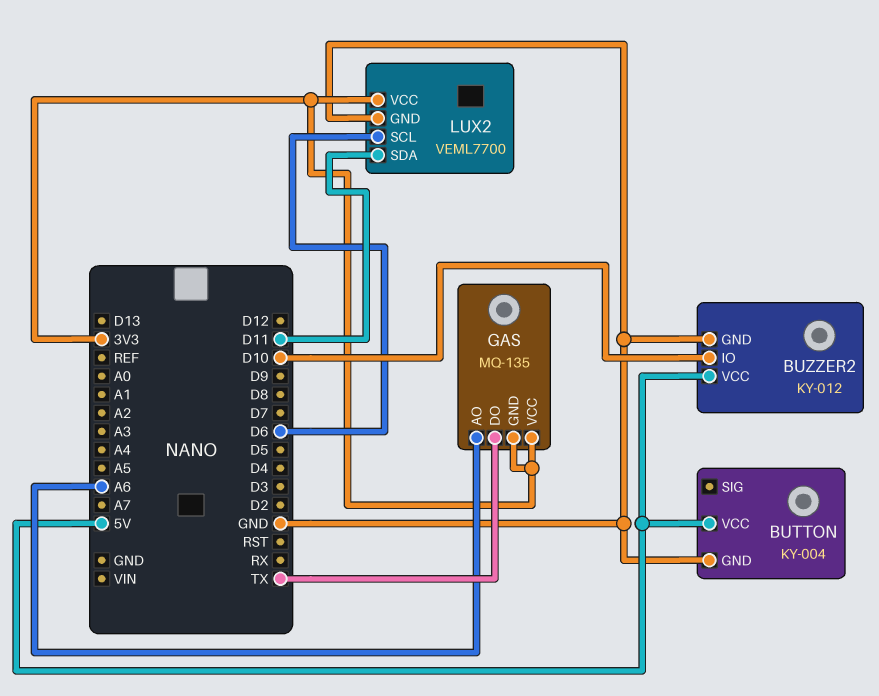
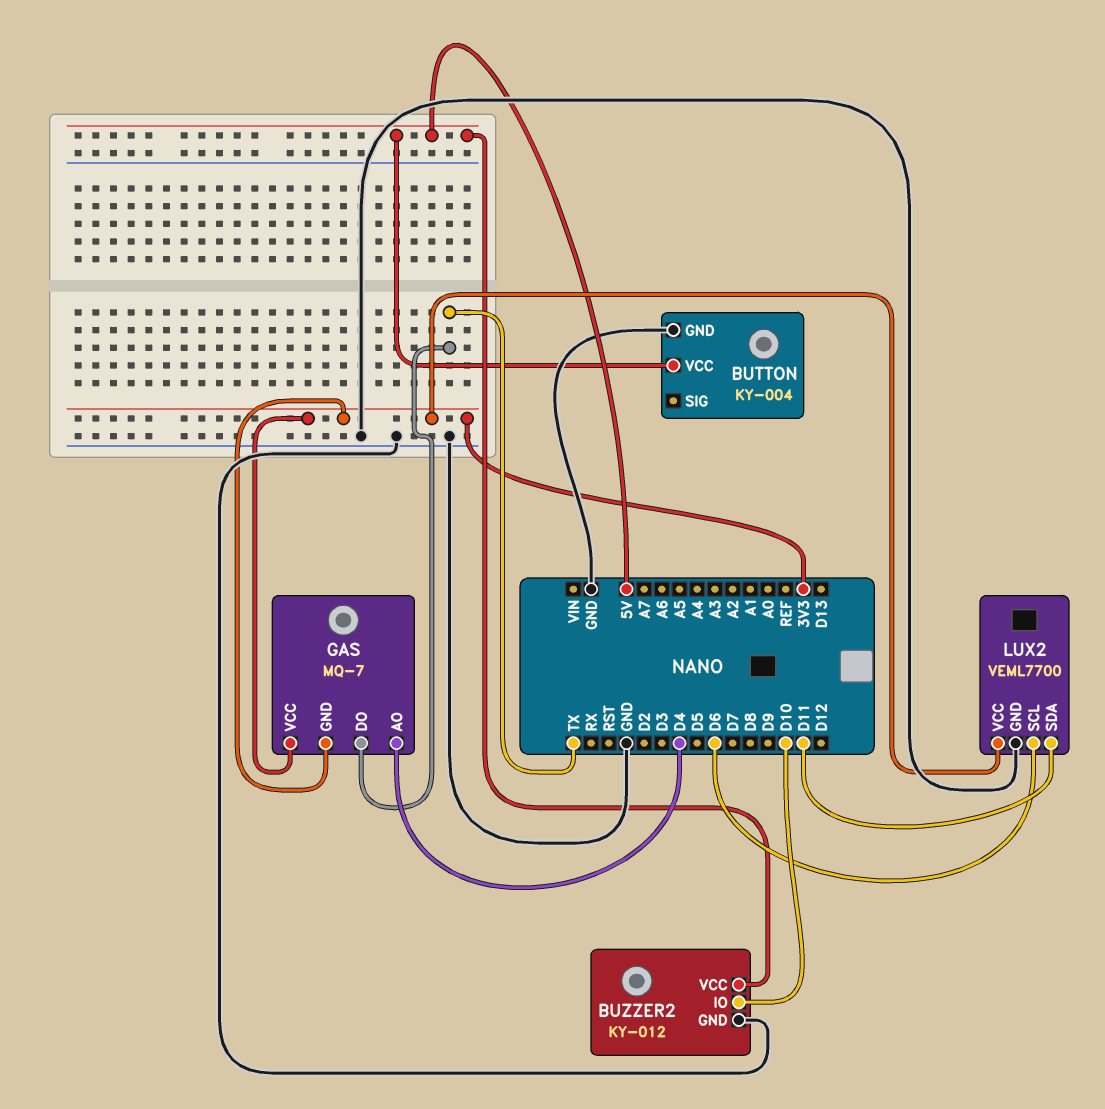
GAS: MQ-135 -> MQ-7
GAS pin AO: A6 -> D4

